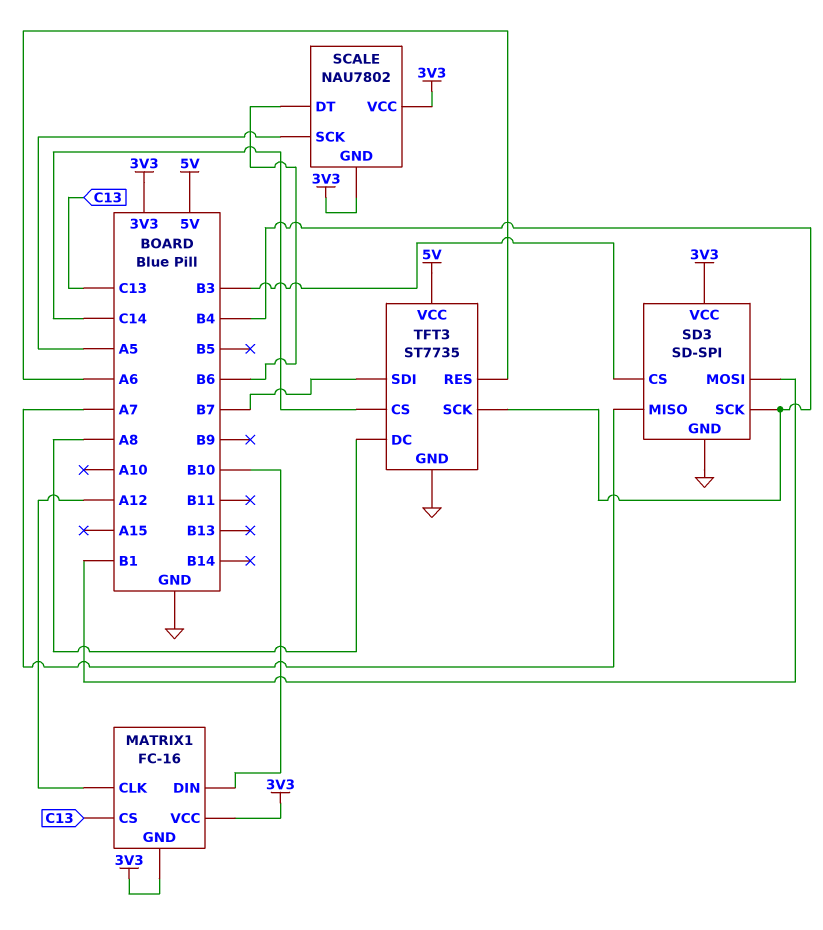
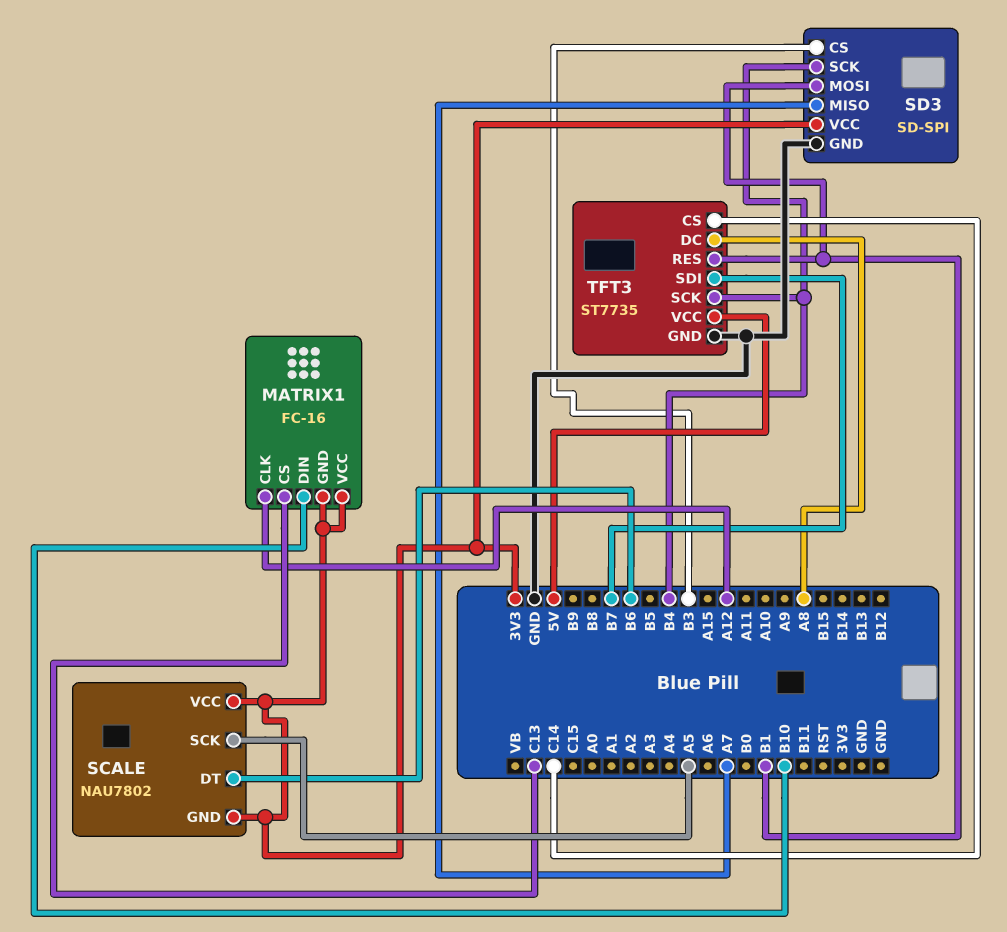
TFT3 pin RES: A6 -> B1

